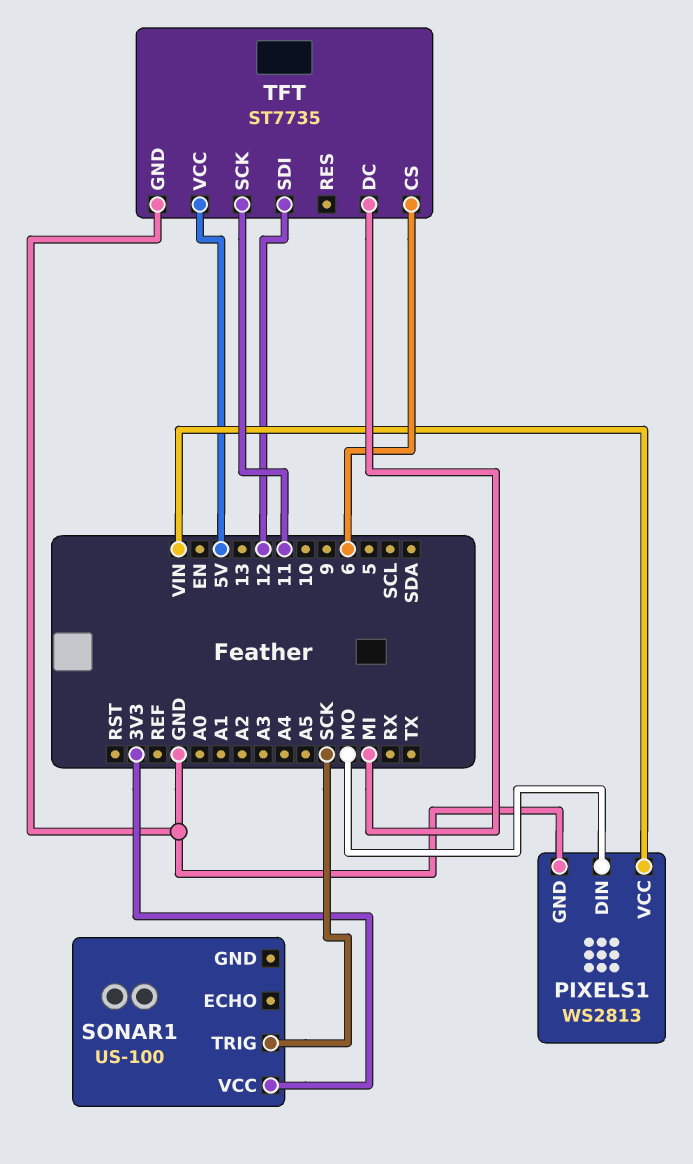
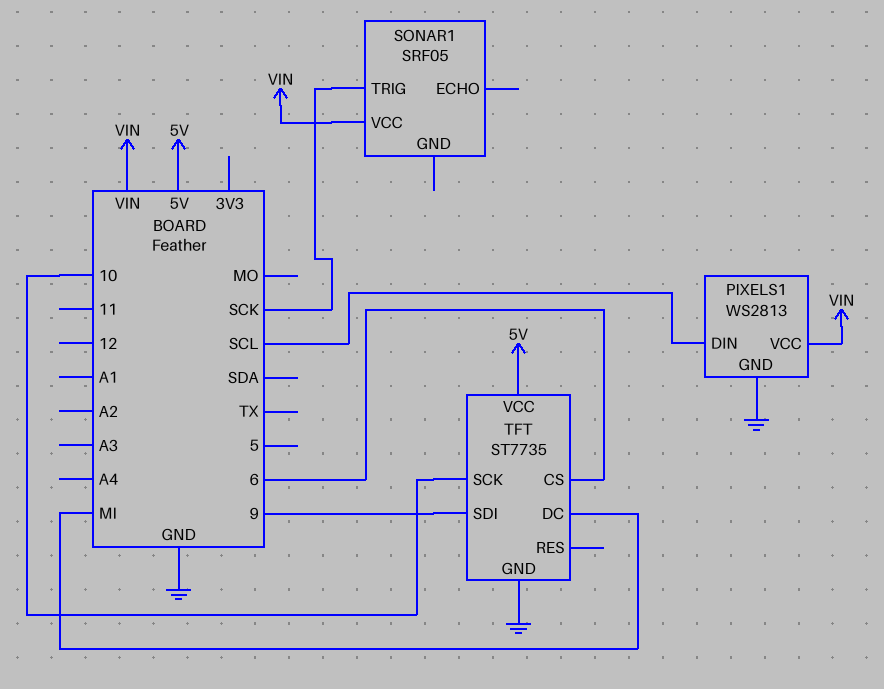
PIXELS1 pin DIN: MO -> SCL
SONAR1: US-100 -> SRF05
SONAR1 pin VCC: 3V3 -> VIN
TFT pin SCK: 11 -> 10
TFT pin SDI: 12 -> 9

